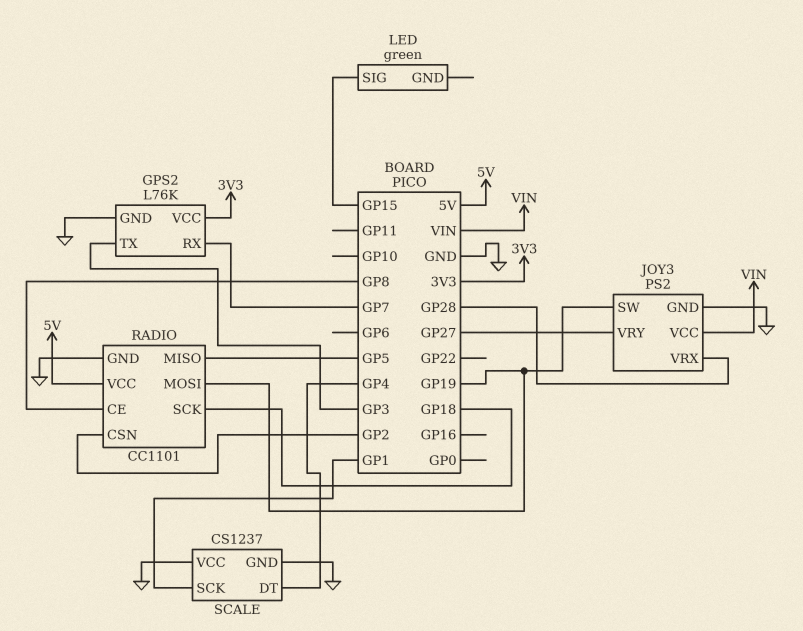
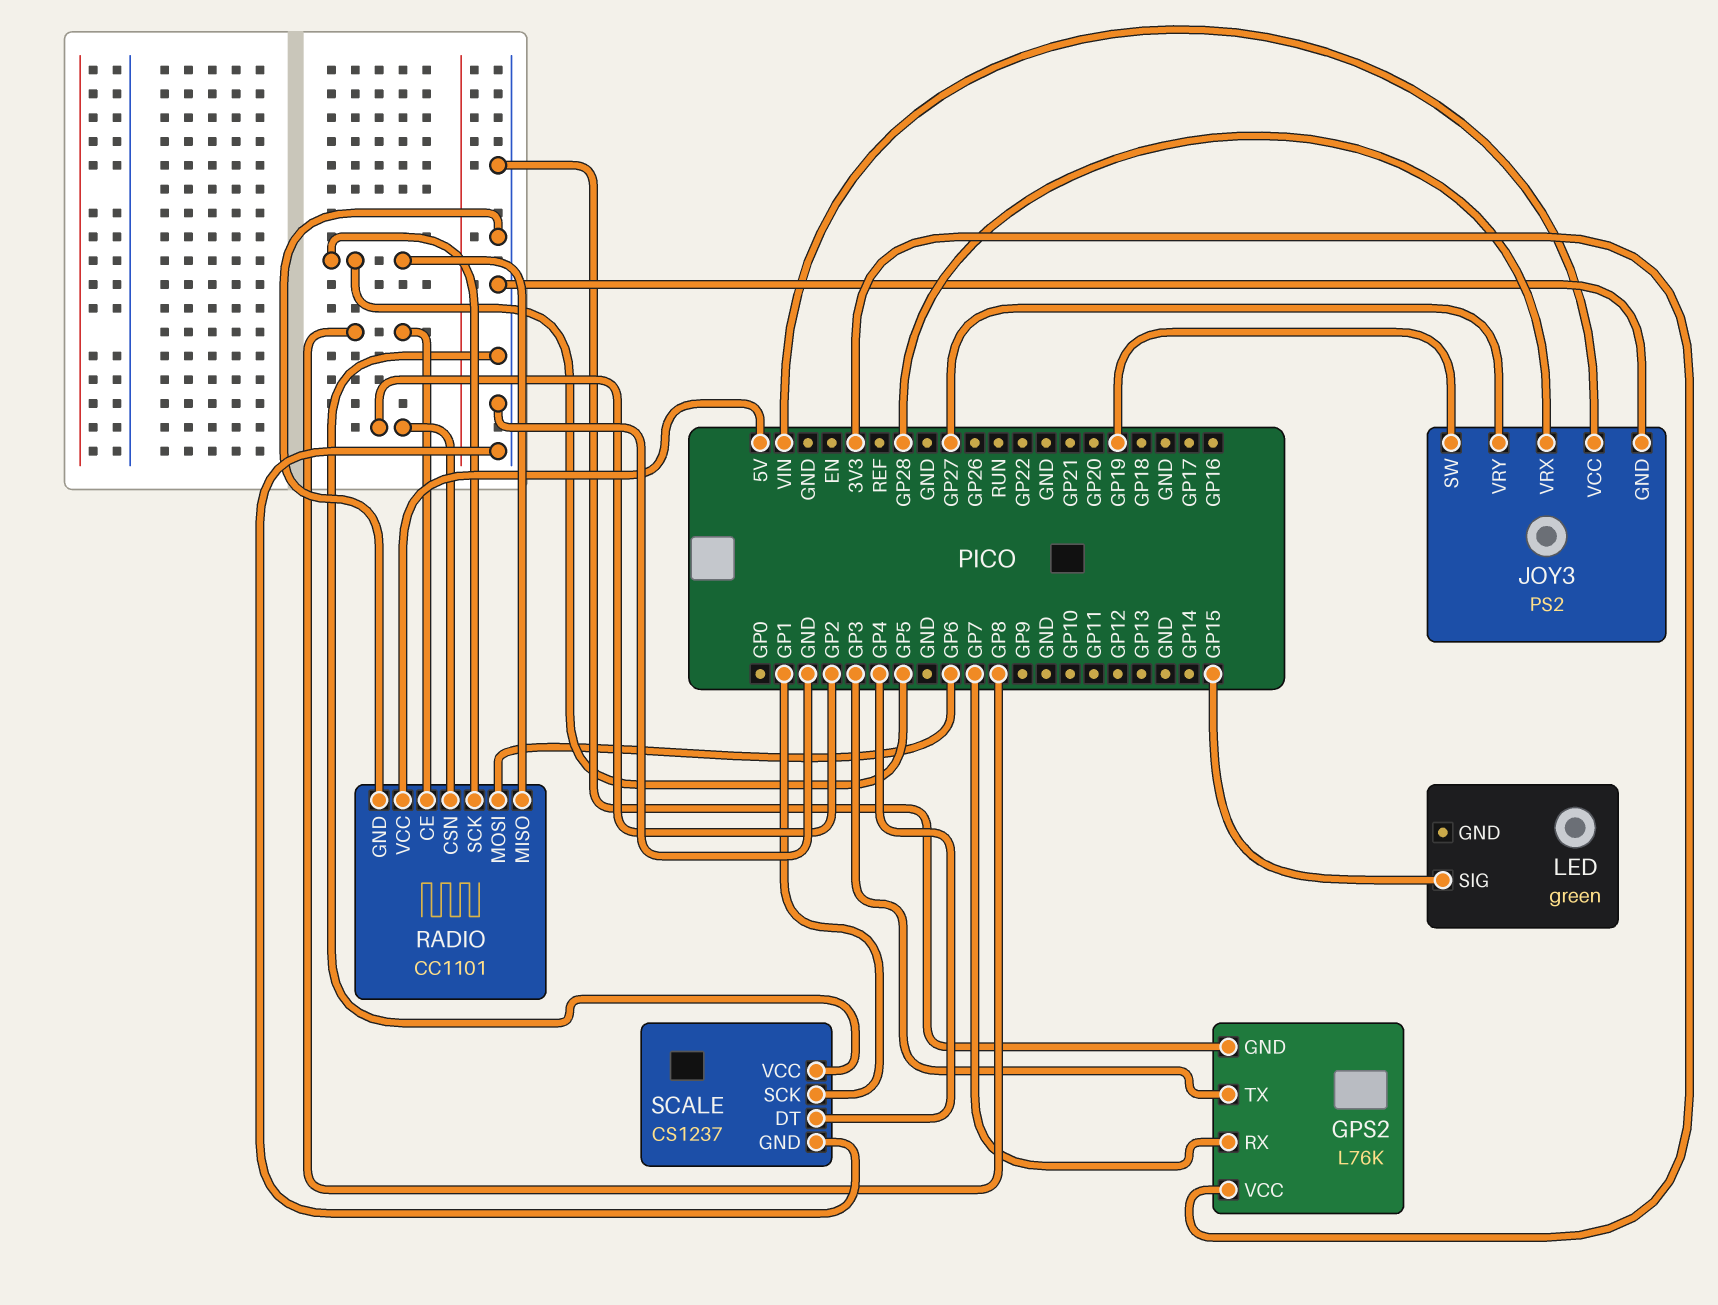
RADIO pin MOSI: GP19 -> GP6
RADIO pin SCK: GP18 -> GP5

